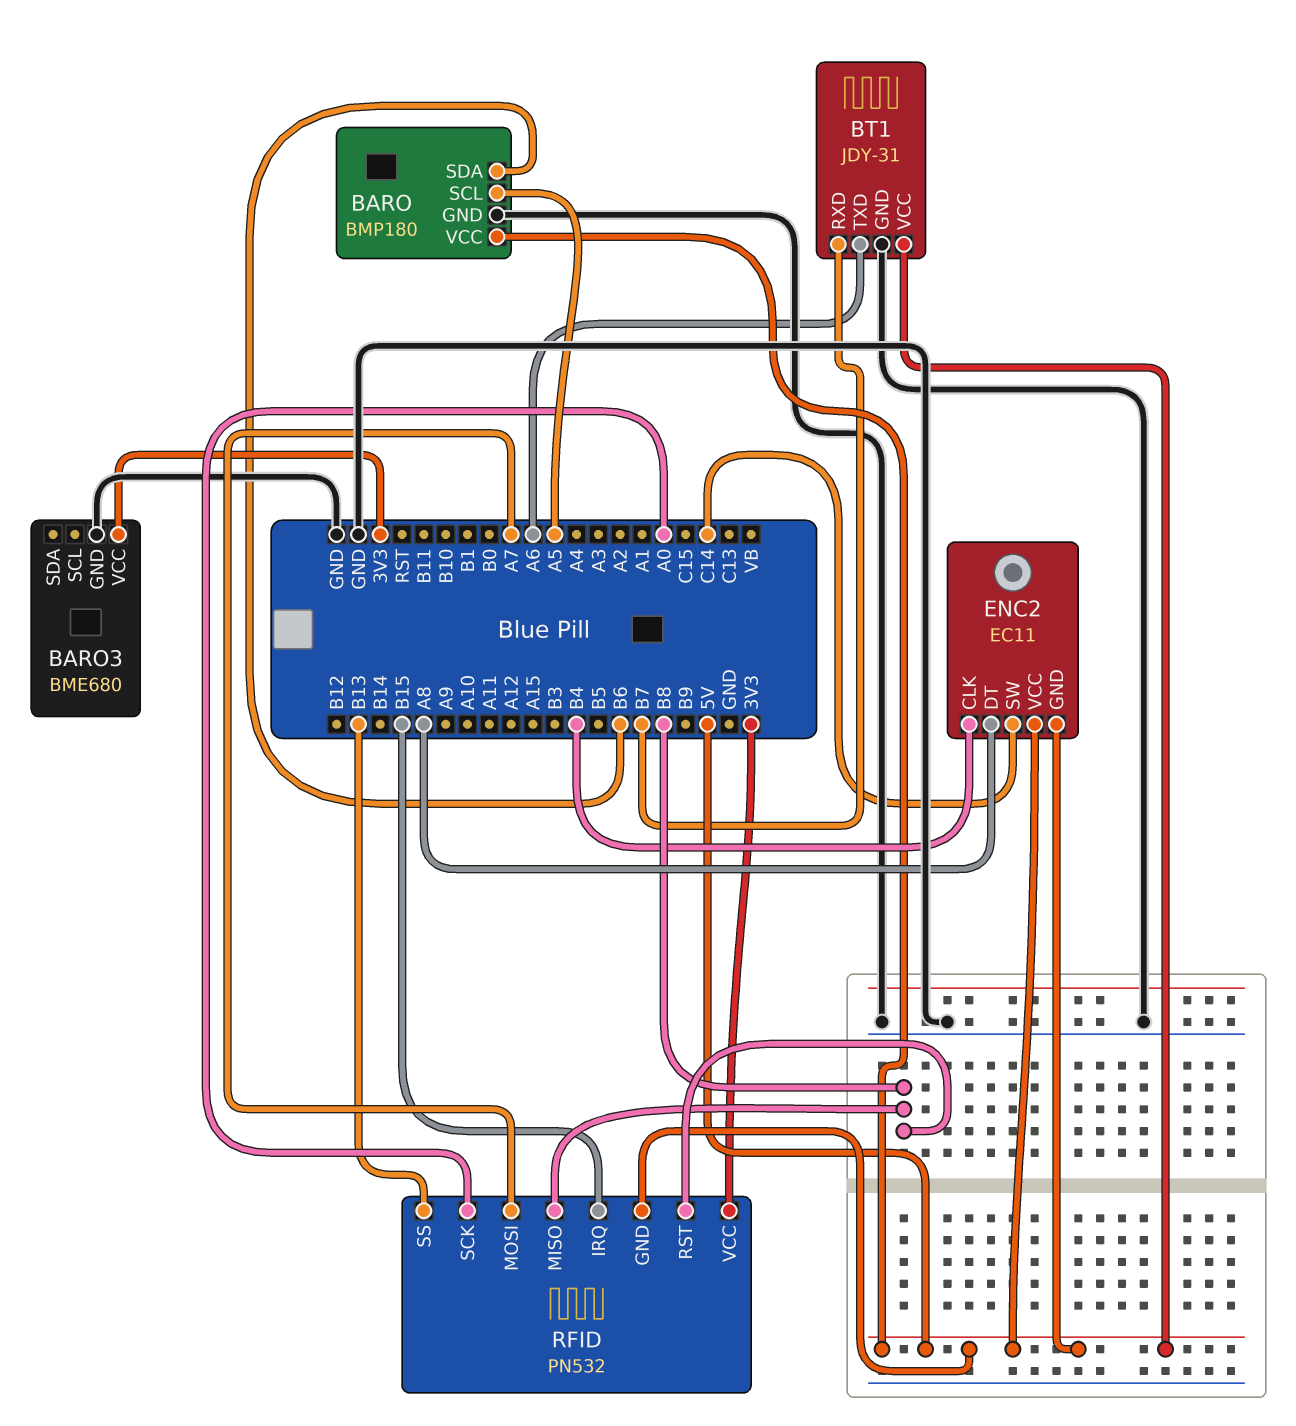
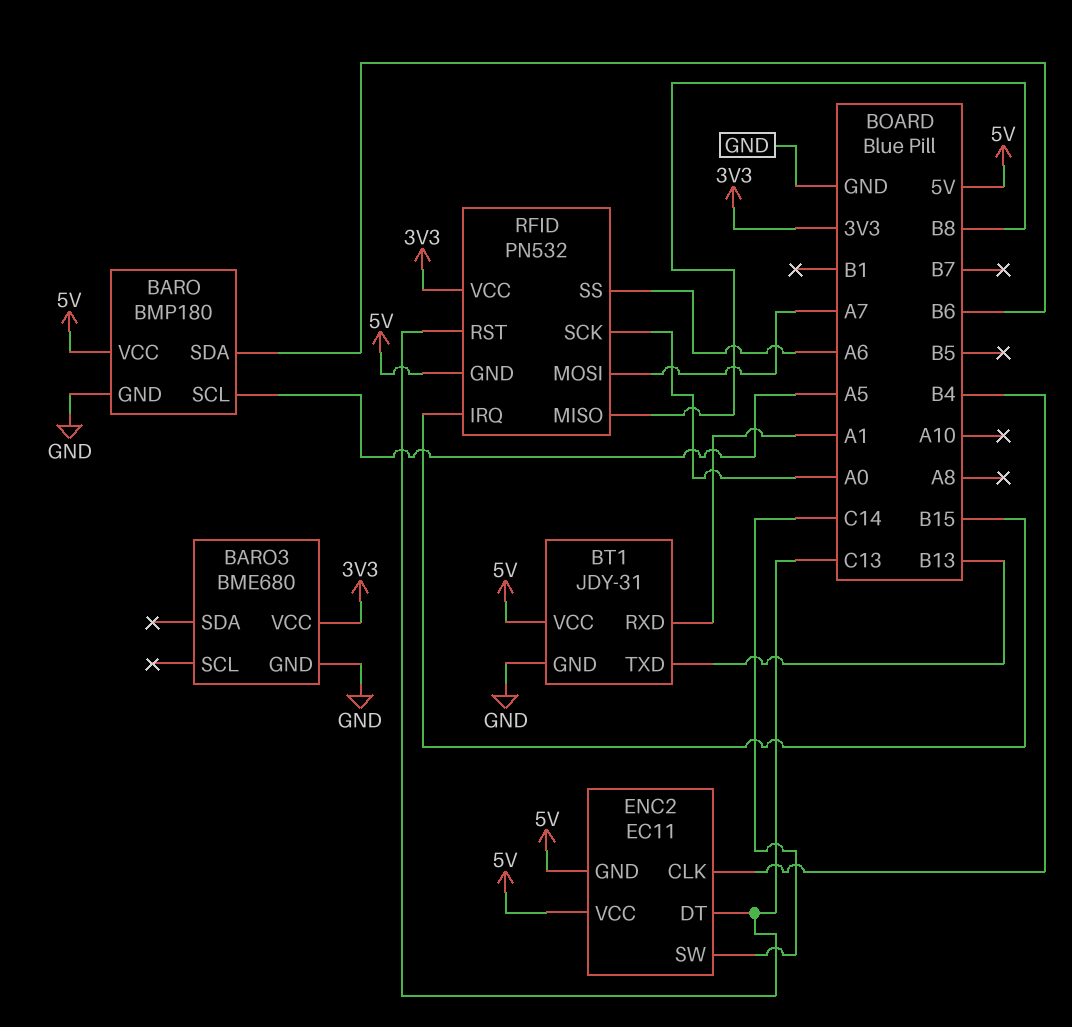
BT1 pin RXD: B7 -> A1
BT1 pin TXD: A6 -> B13
ENC2 pin DT: A8 -> C13
RFID pin RST: B8 -> C13
RFID pin SS: B13 -> A6

